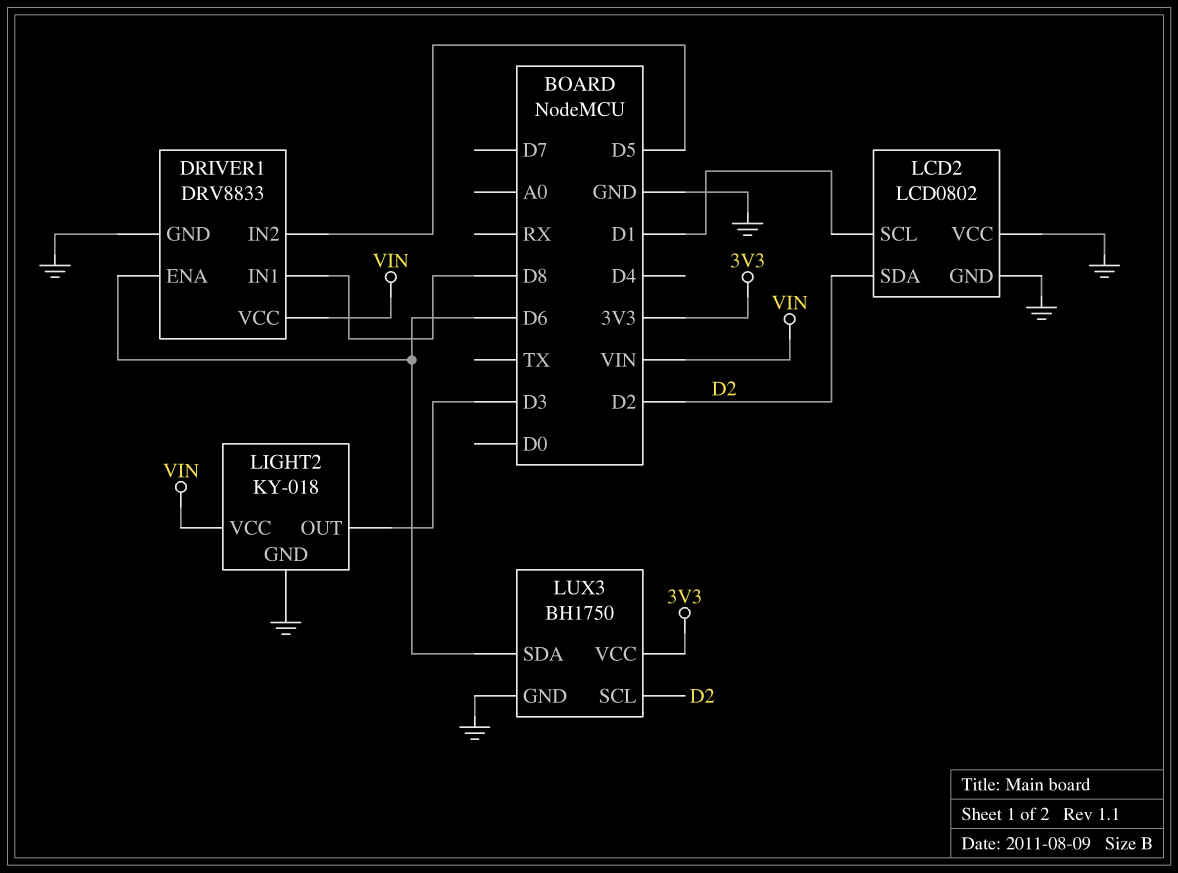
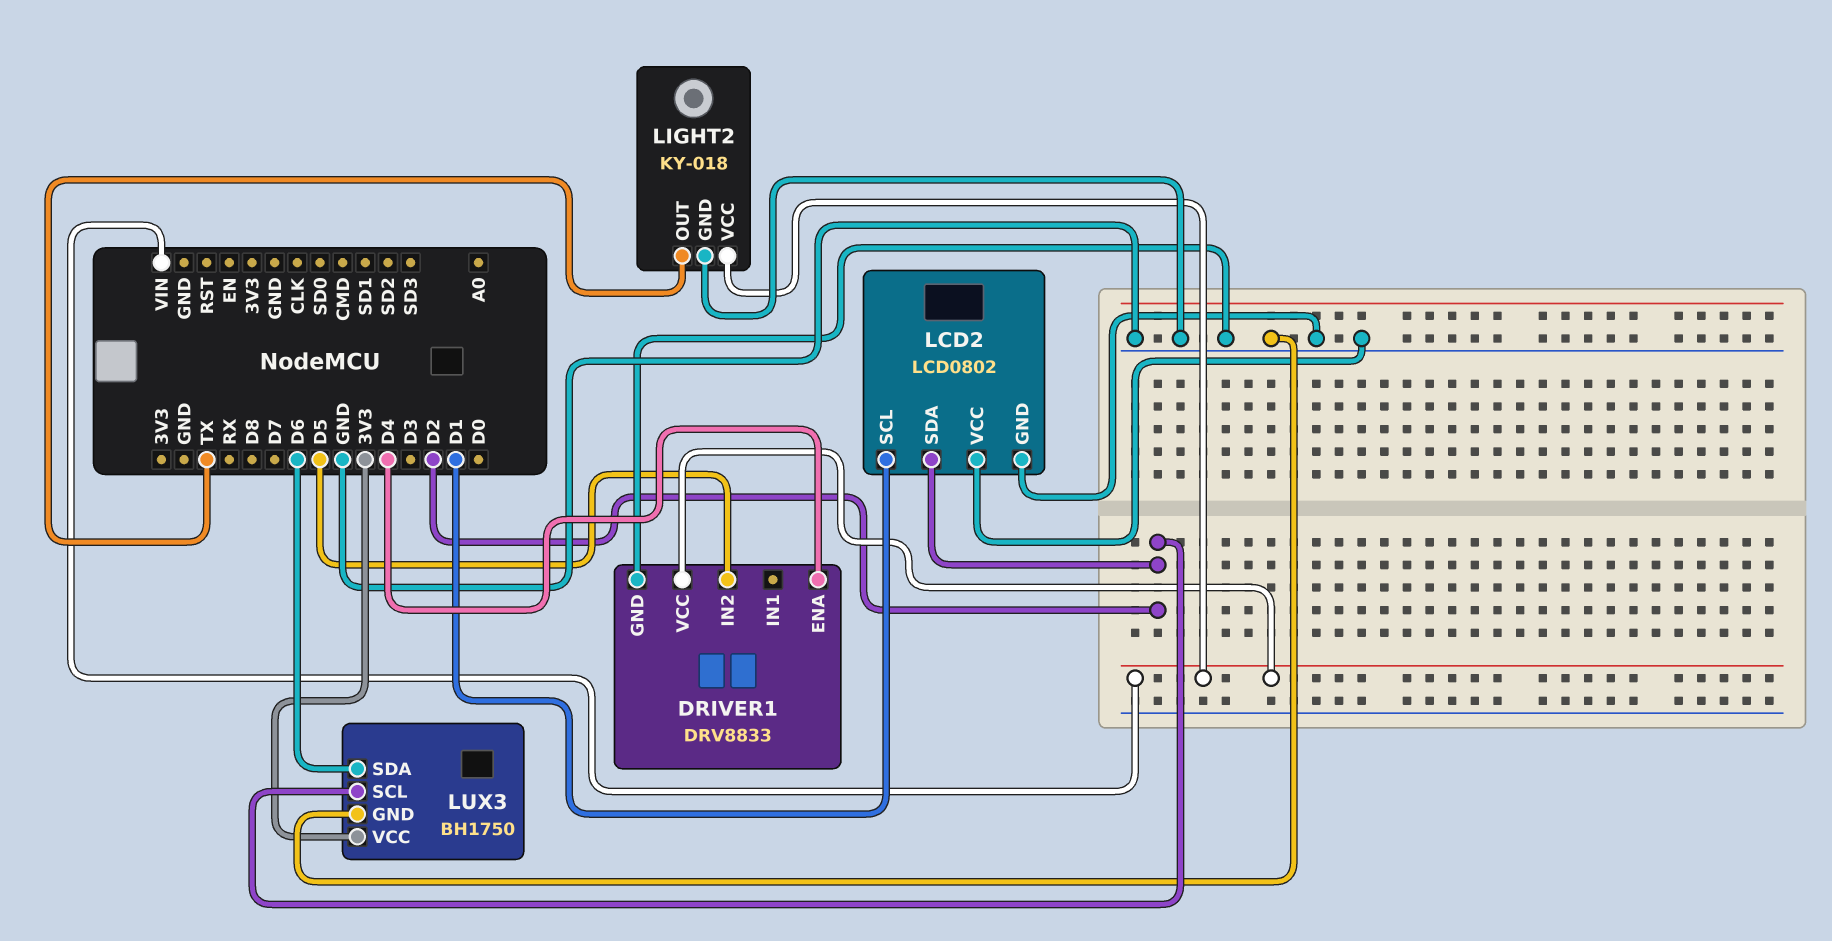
DRIVER1 pin ENA: D6 -> D4
DRIVER1 pin IN1: D8 -> none
LIGHT2 pin OUT: D3 -> TX

